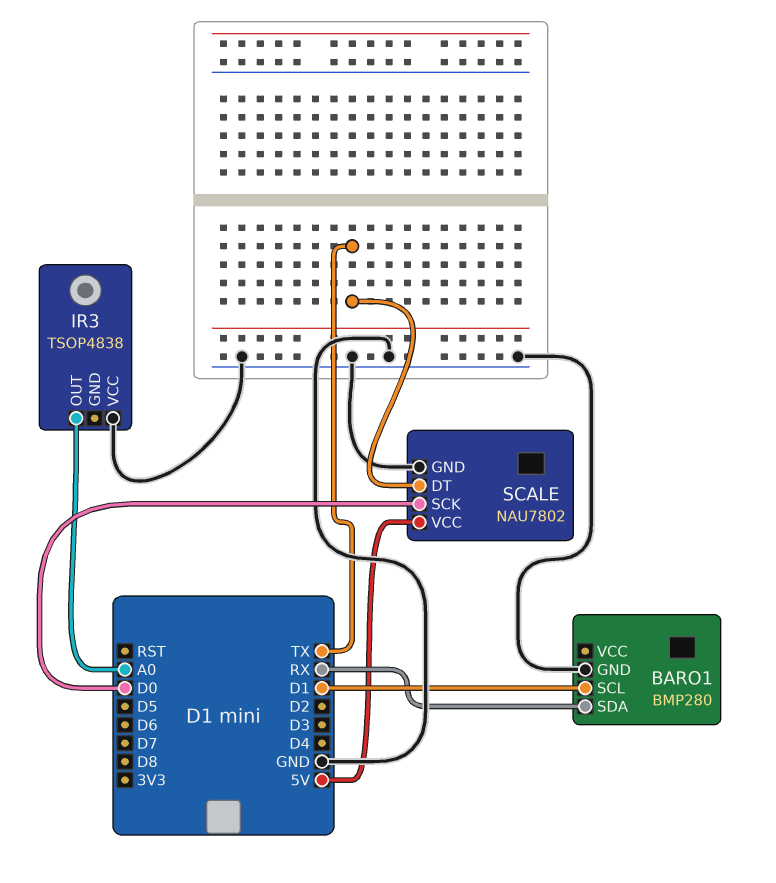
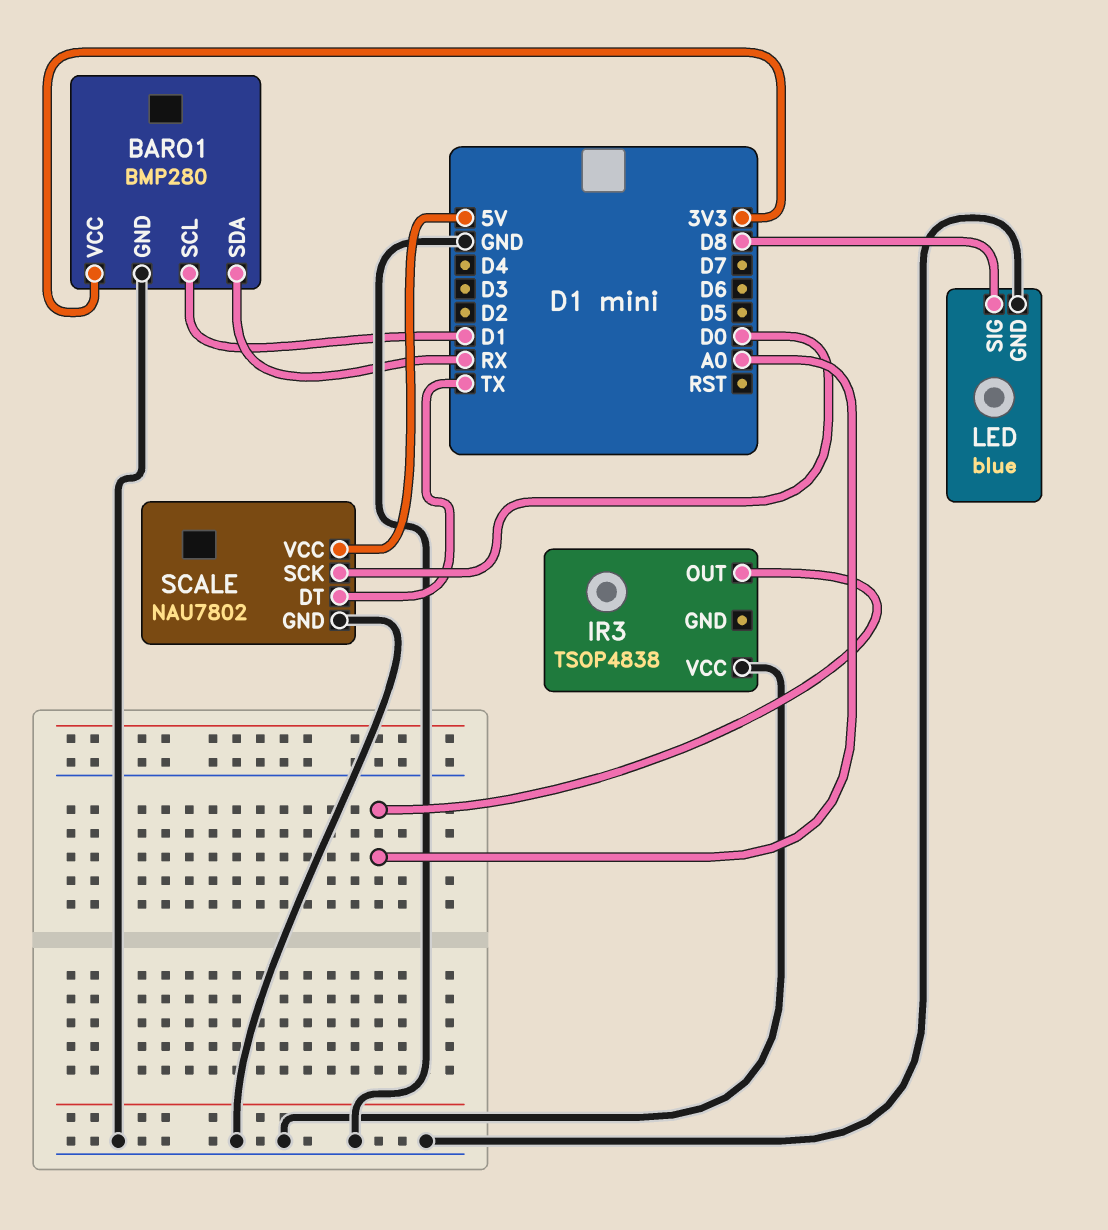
BARO1 pin VCC: none -> 3V3
LED: none -> blue
LED pin GND: none -> GND
LED pin SIG: none -> D8

